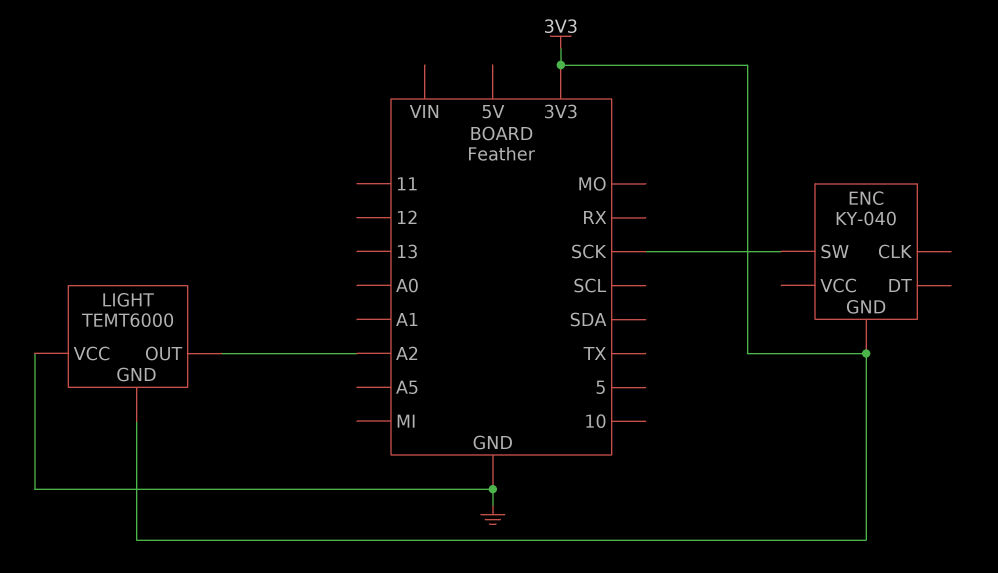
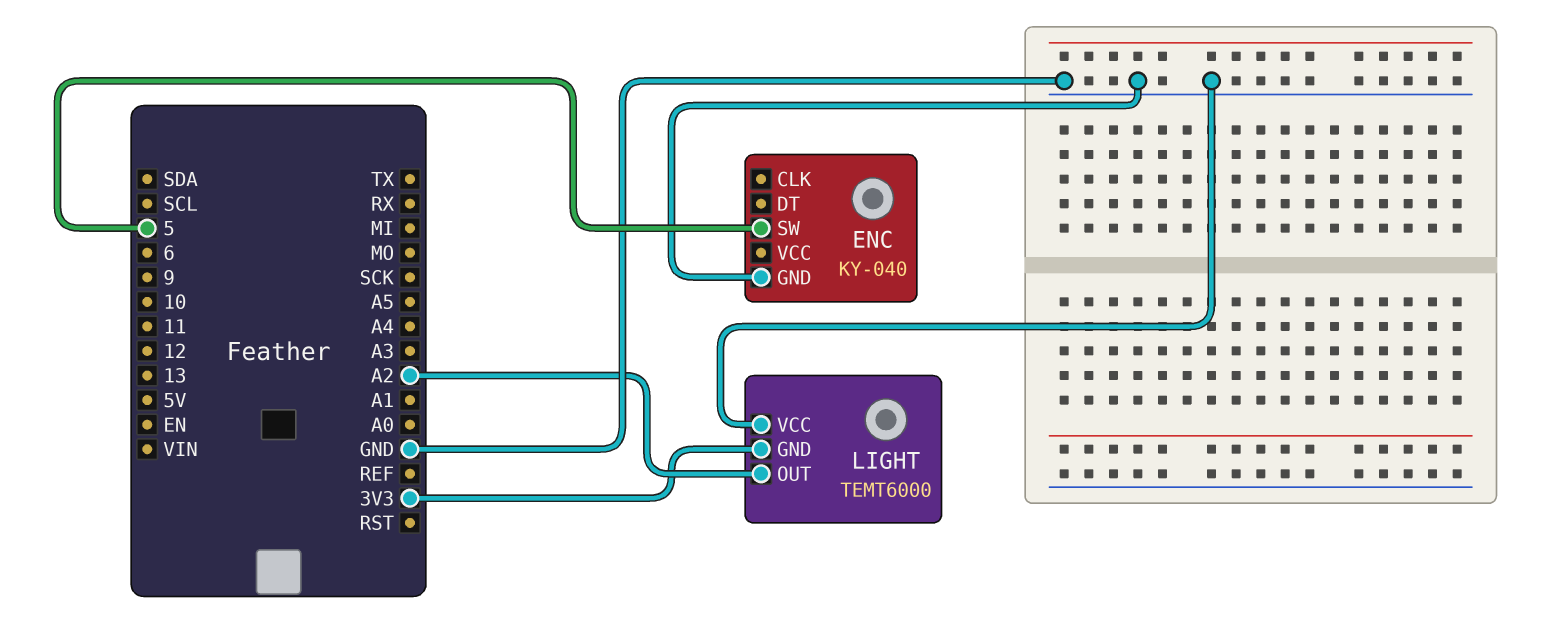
ENC pin GND: 3V3 -> GND
ENC pin SW: SCK -> 5

